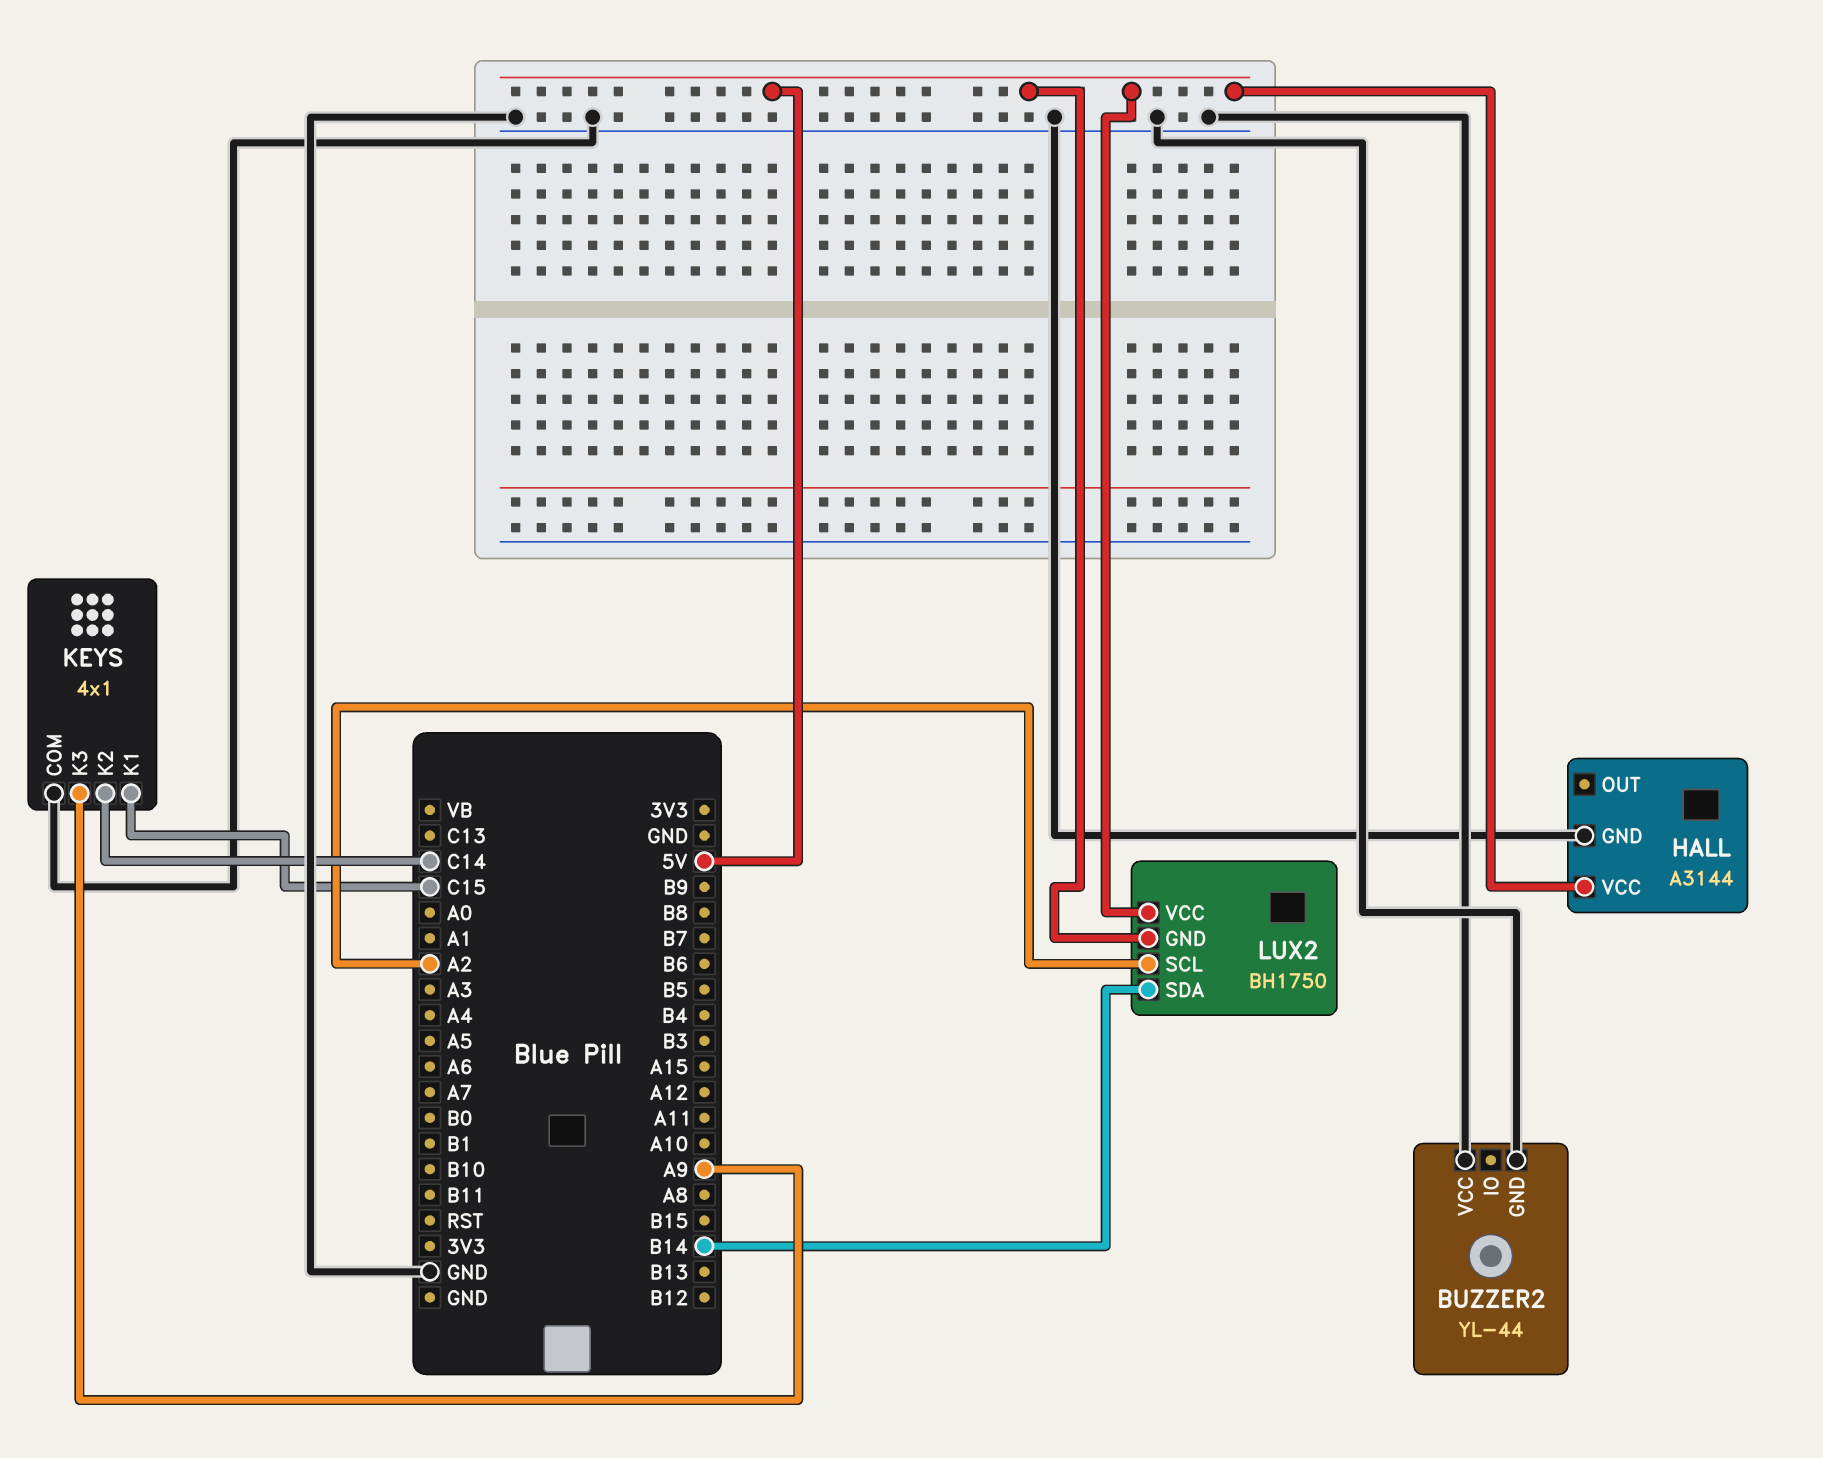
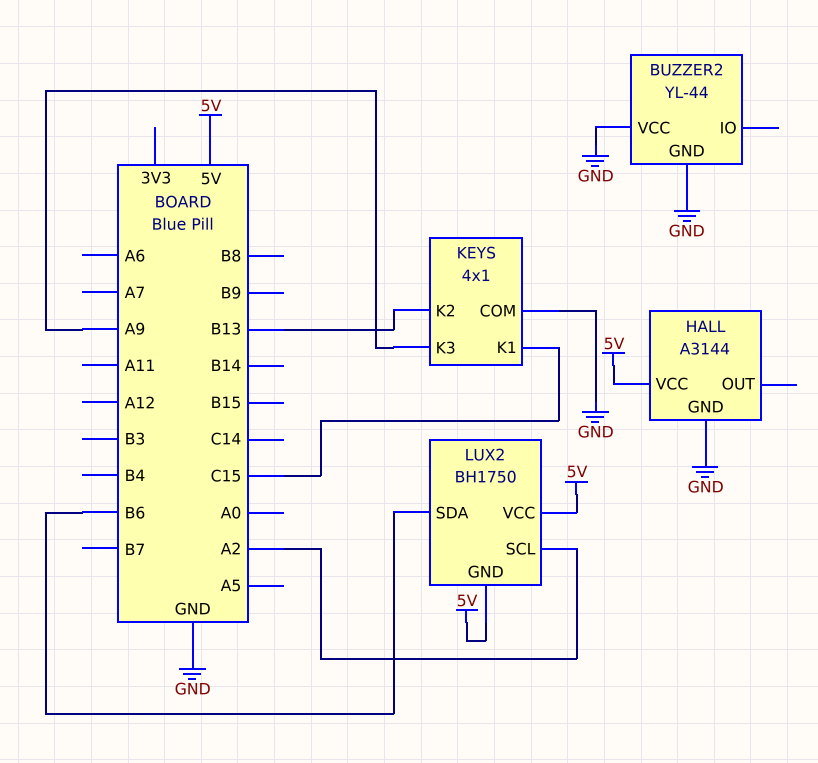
KEYS pin K2: C14 -> B13
LUX2 pin SDA: B14 -> B6

